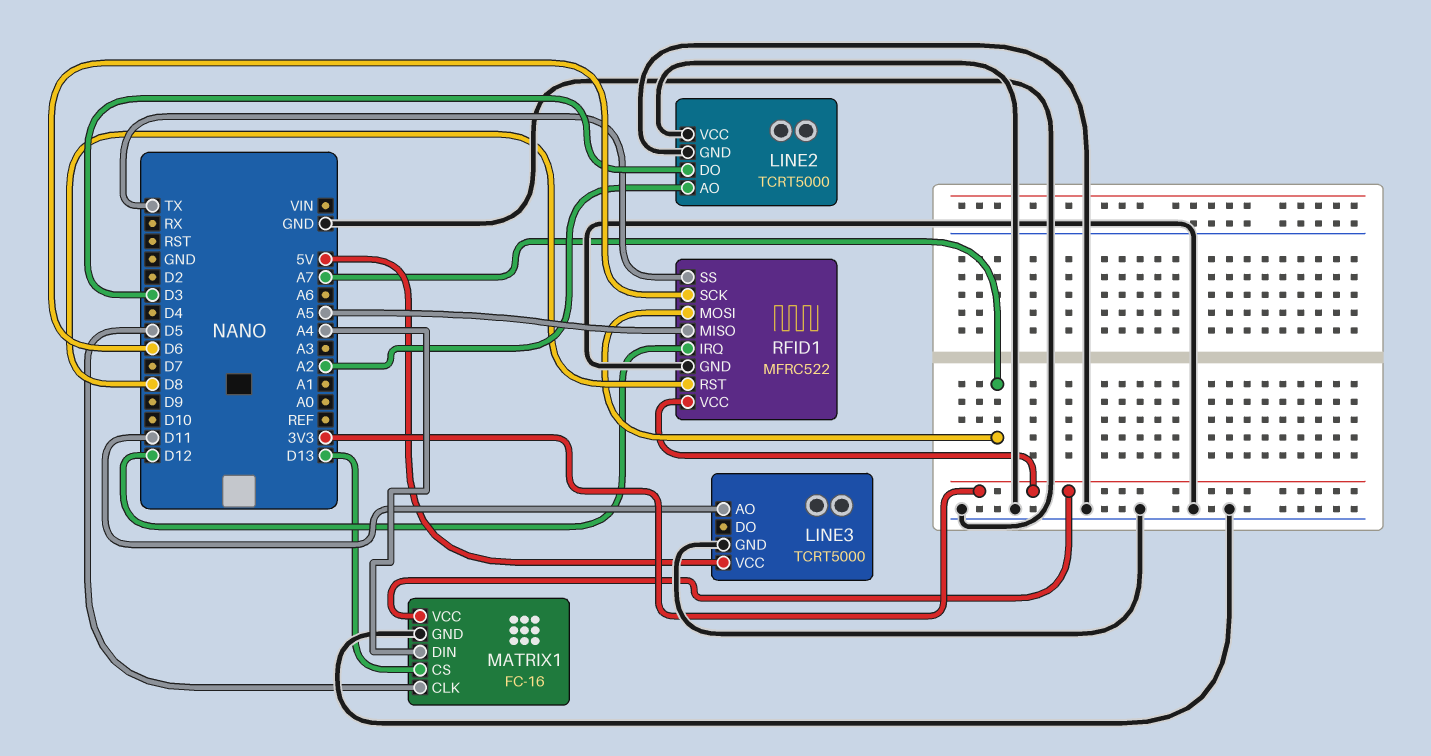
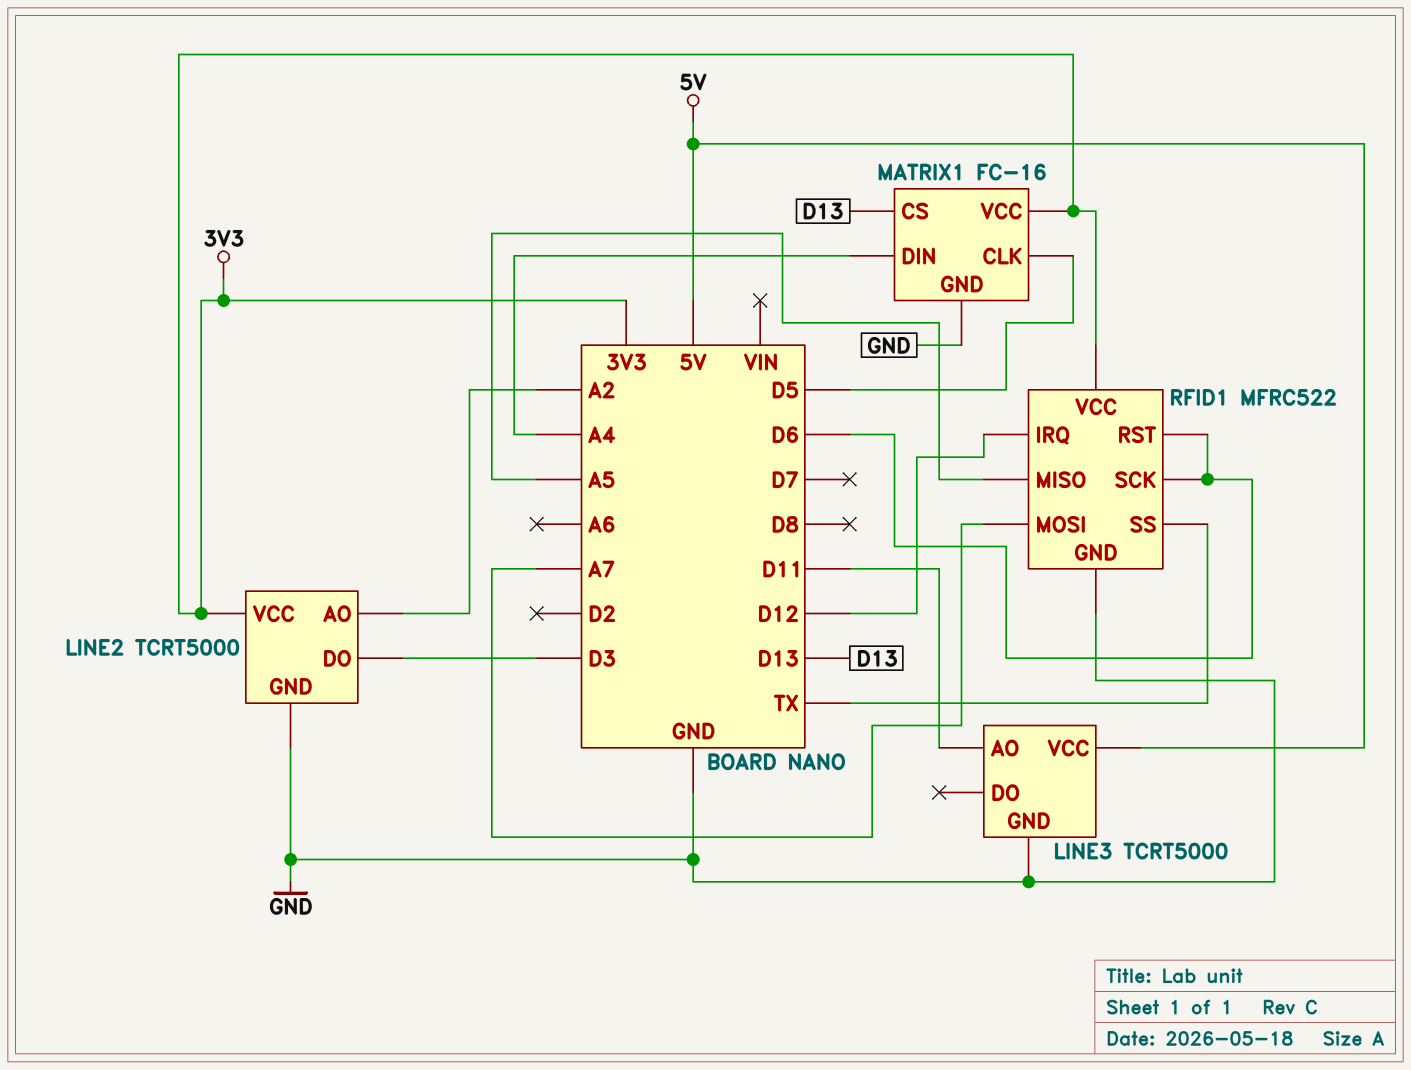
LINE2 pin VCC: GND -> 3V3
RFID1 pin RST: D8 -> D6

